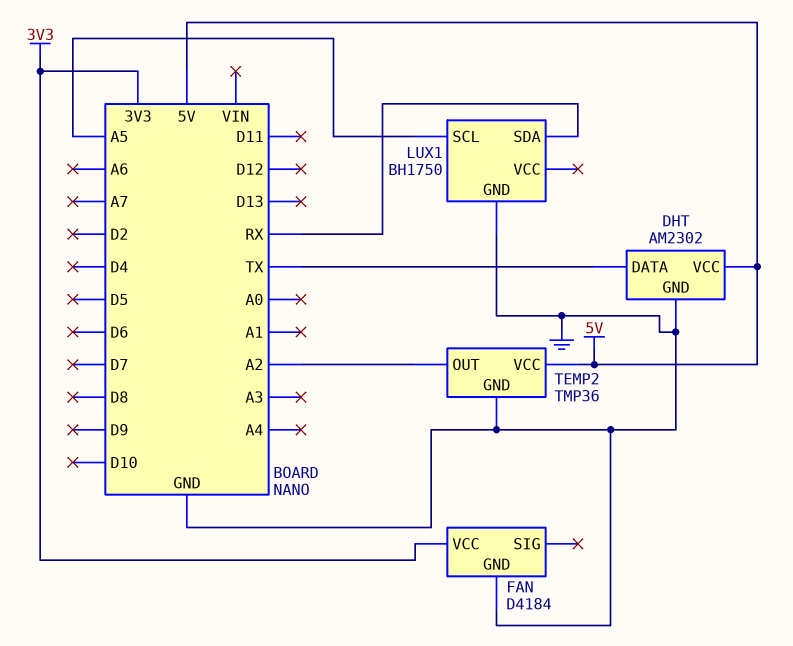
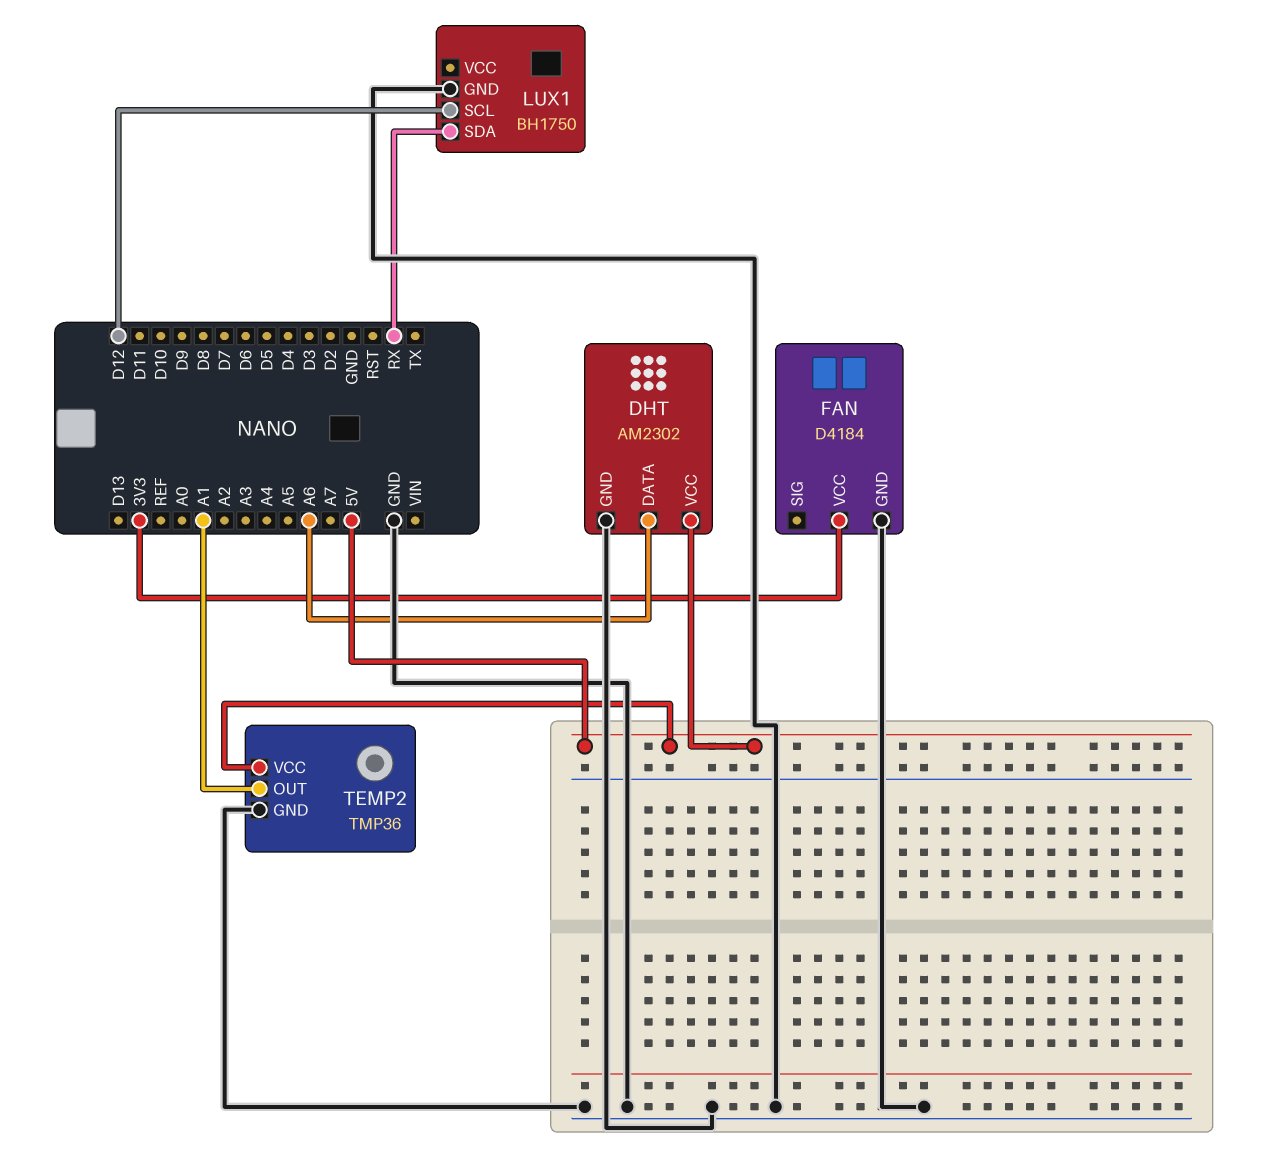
DHT pin DATA: TX -> A6
LUX1 pin SCL: A5 -> D12
TEMP2 pin OUT: A2 -> A1

